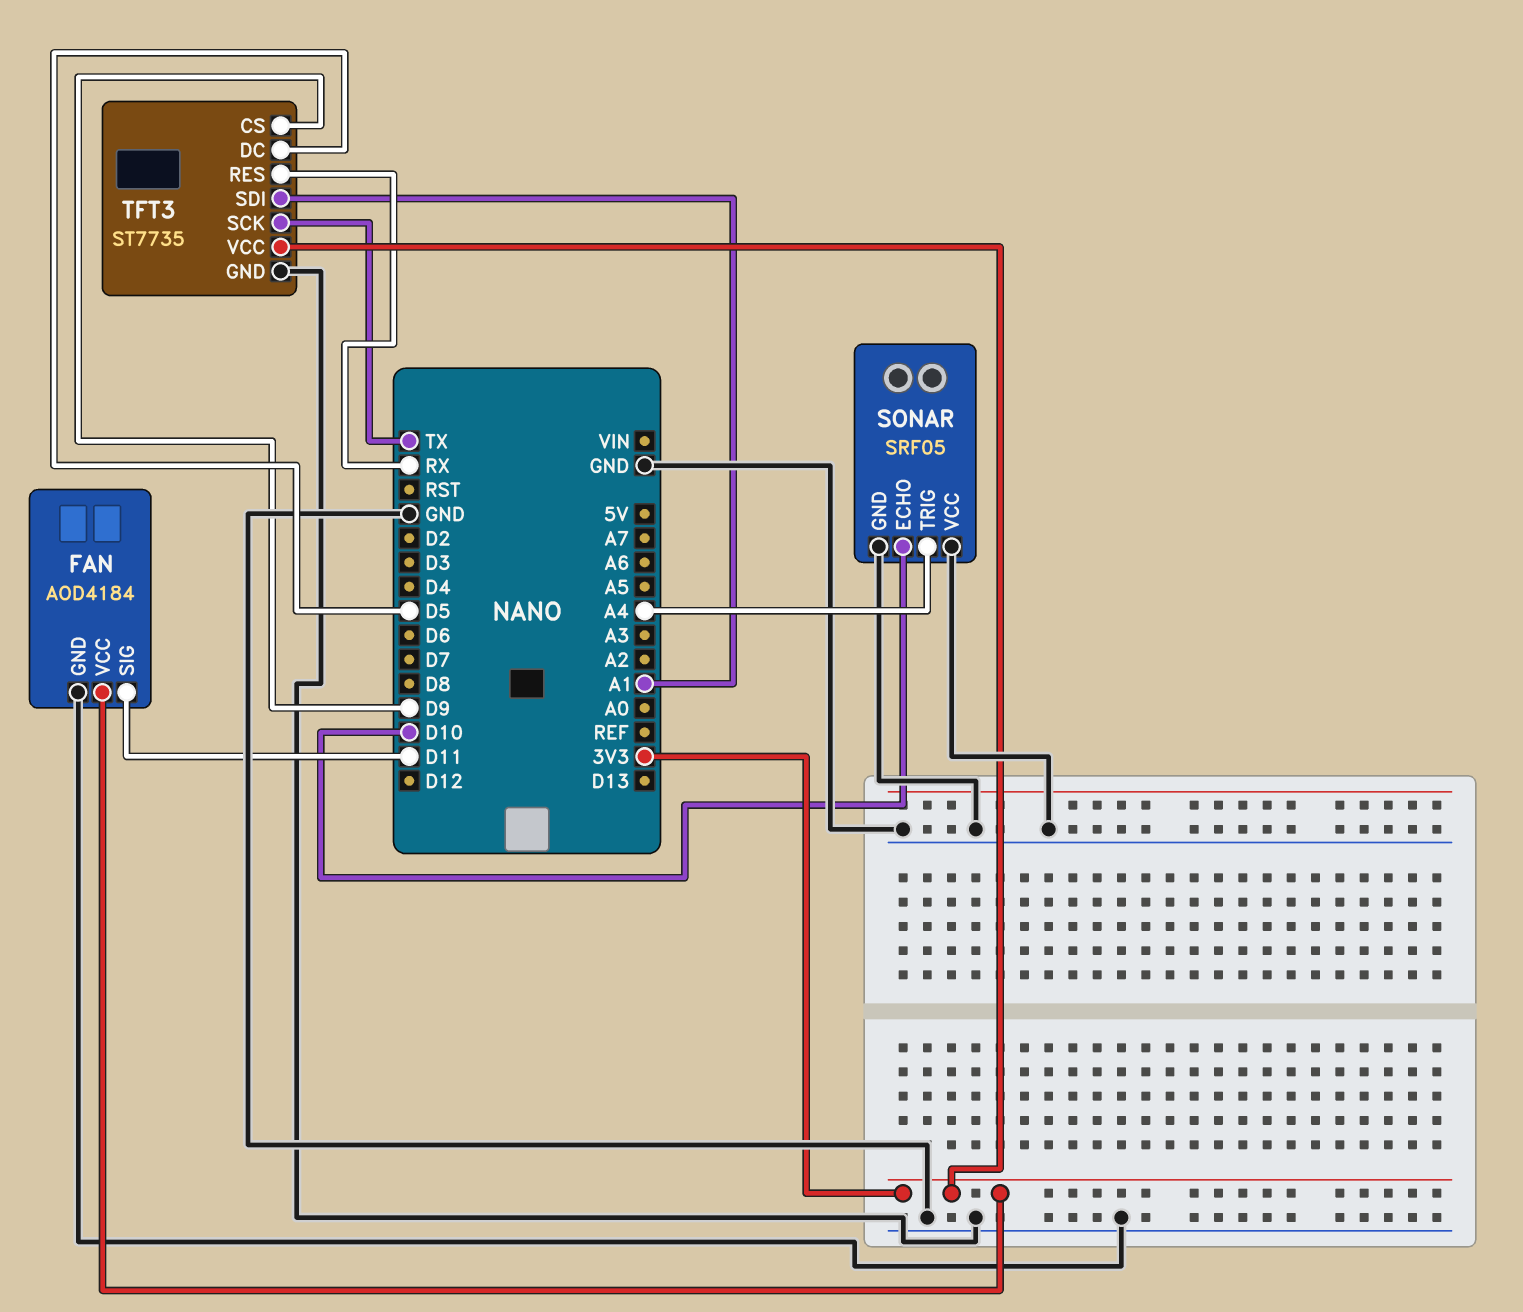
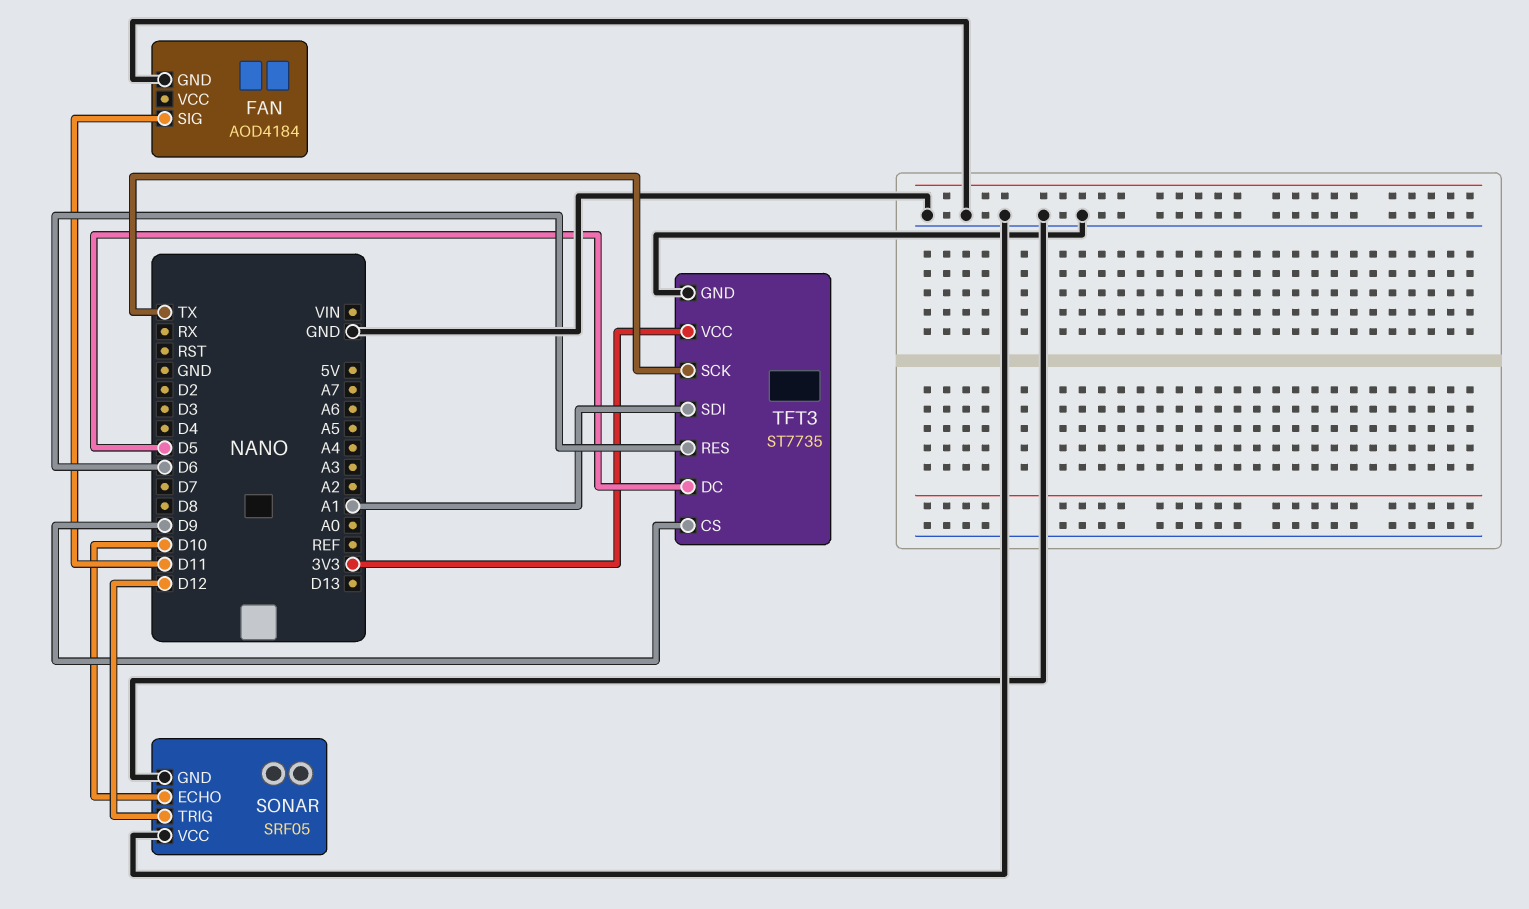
FAN pin VCC: 3V3 -> none
SONAR pin TRIG: A4 -> D12
TFT3 pin RES: RX -> D6

